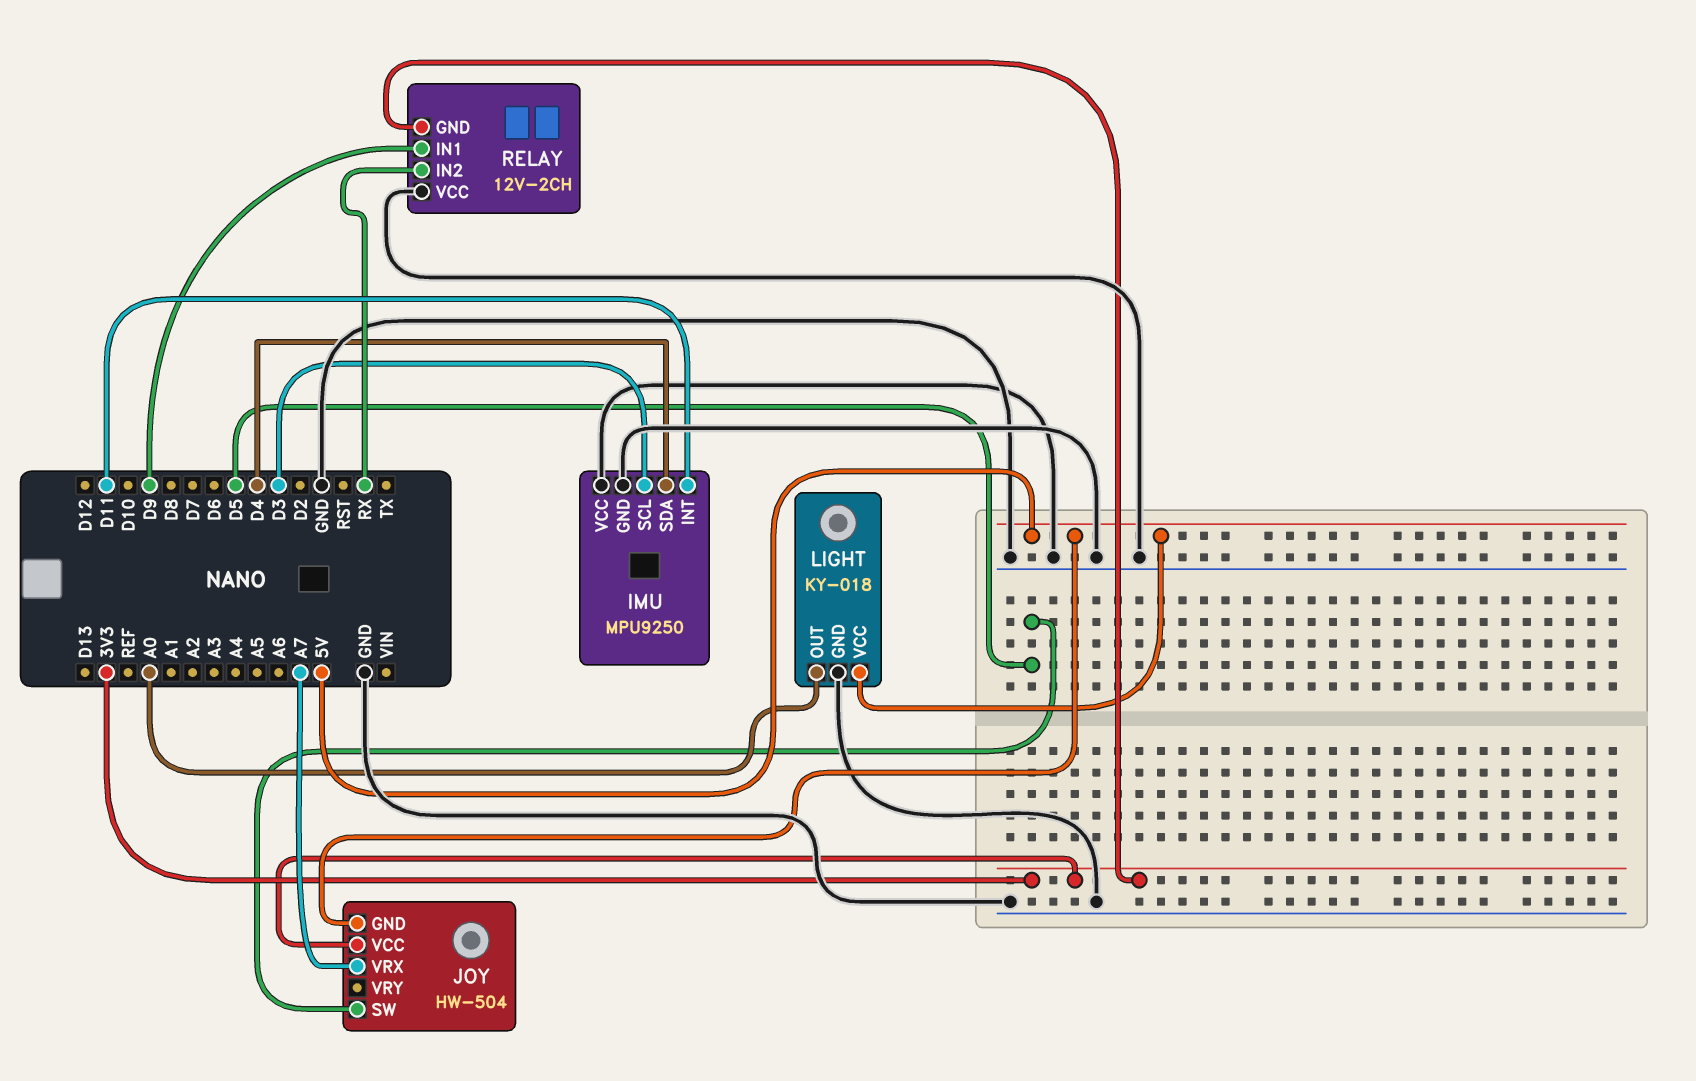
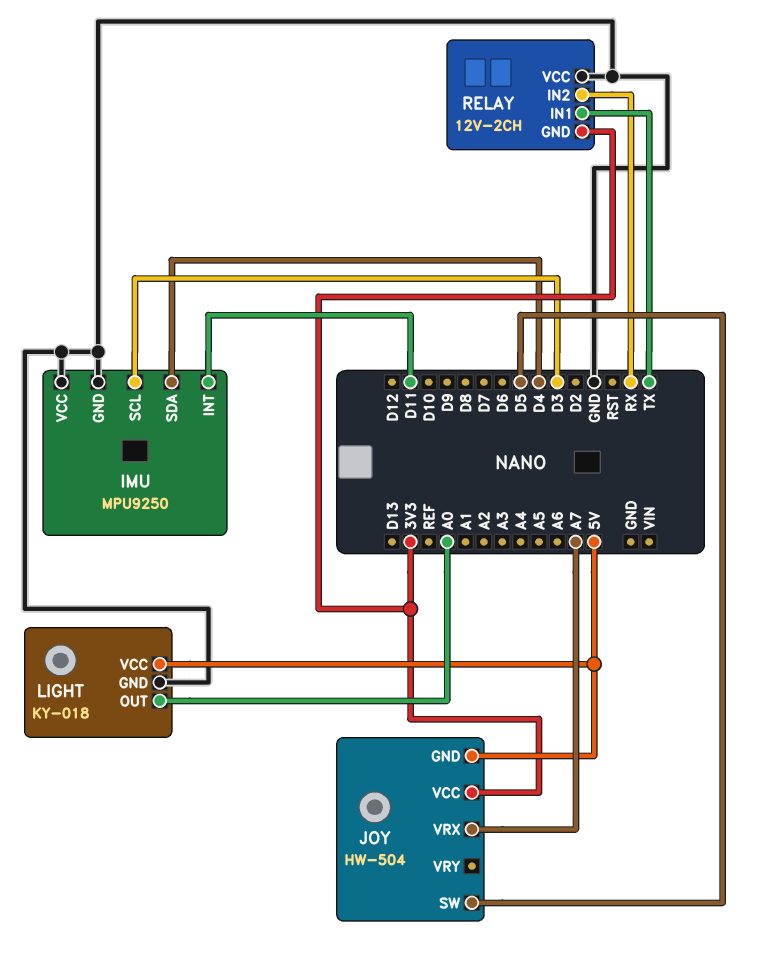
RELAY pin IN1: D9 -> TX

